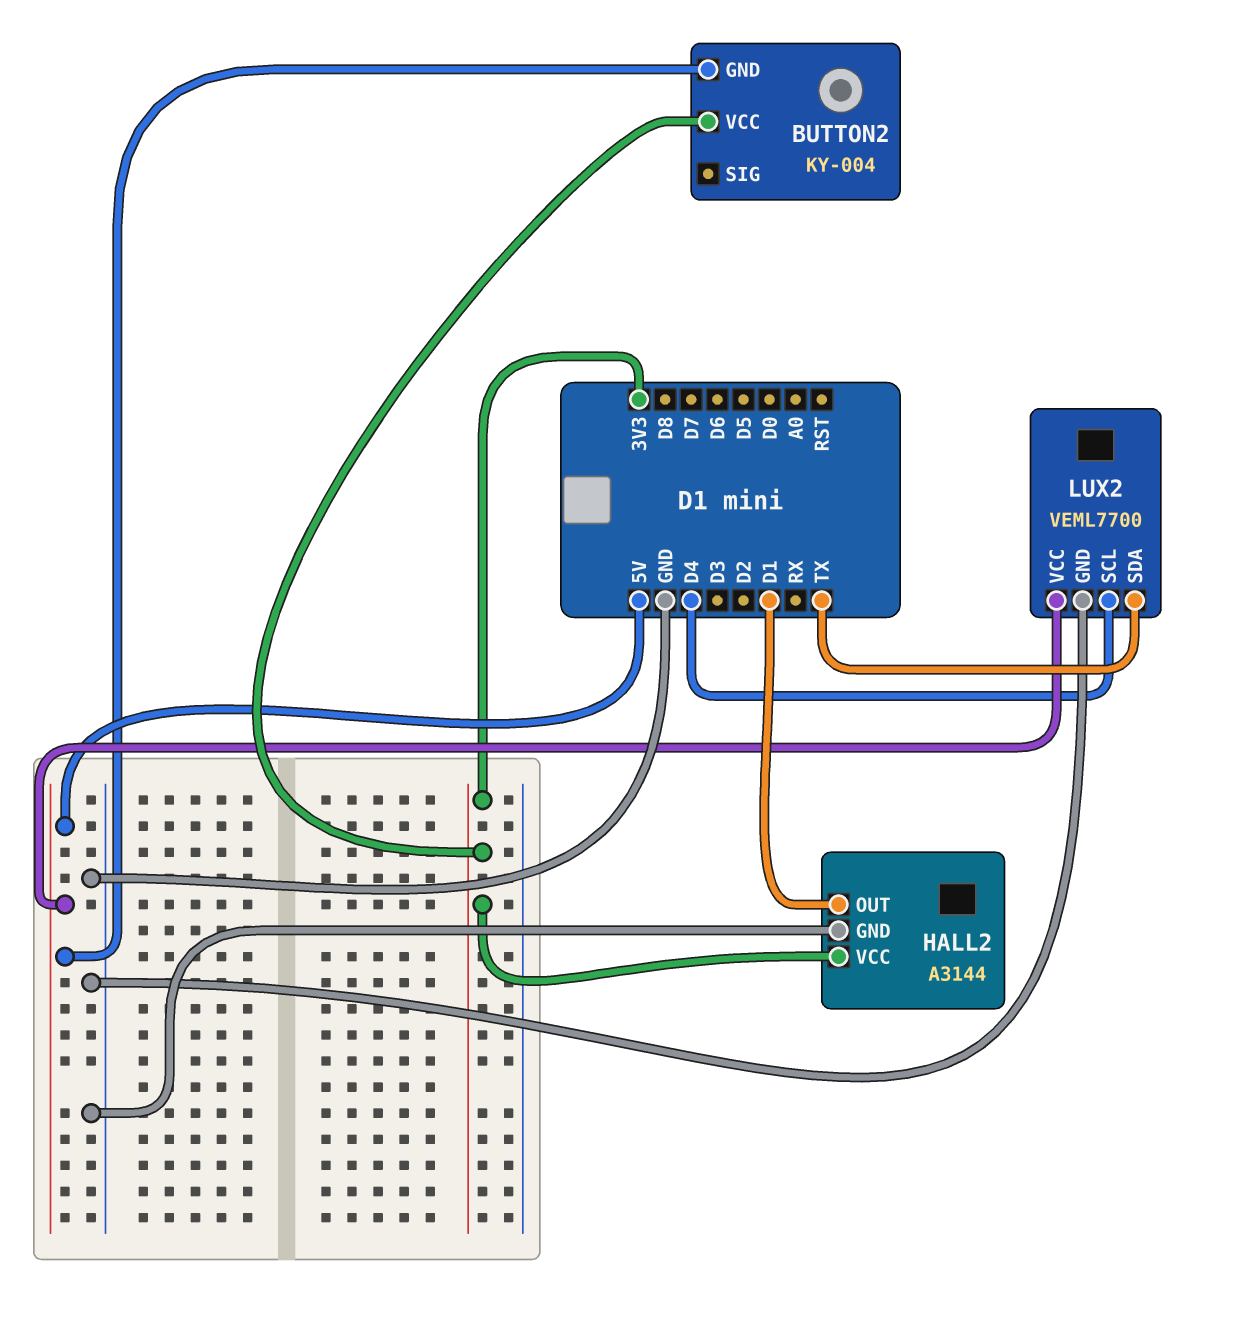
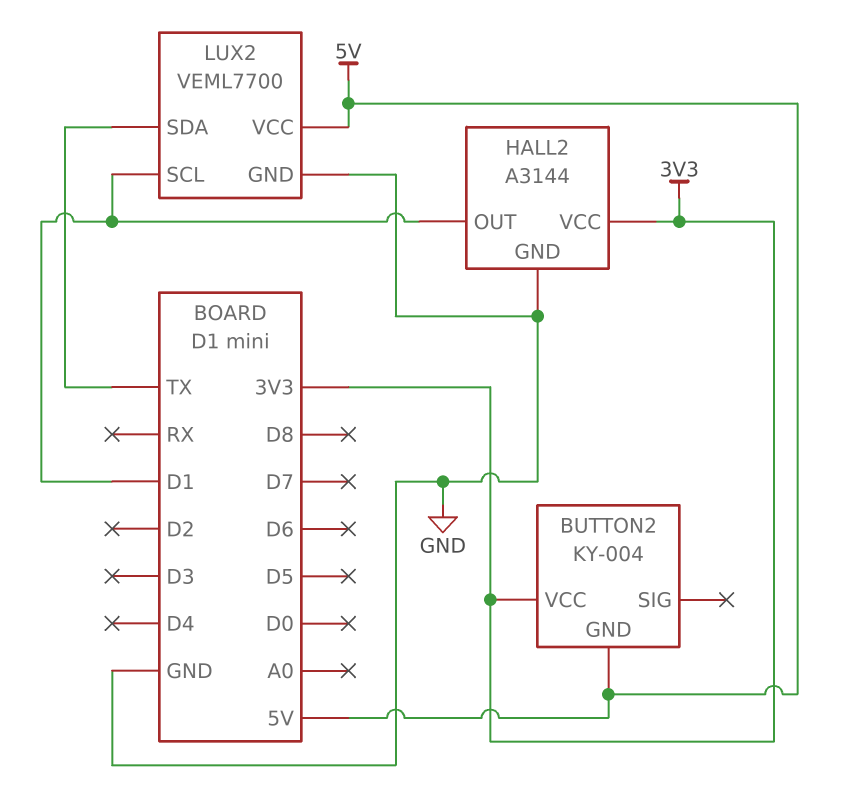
LUX2 pin SCL: D4 -> D1

